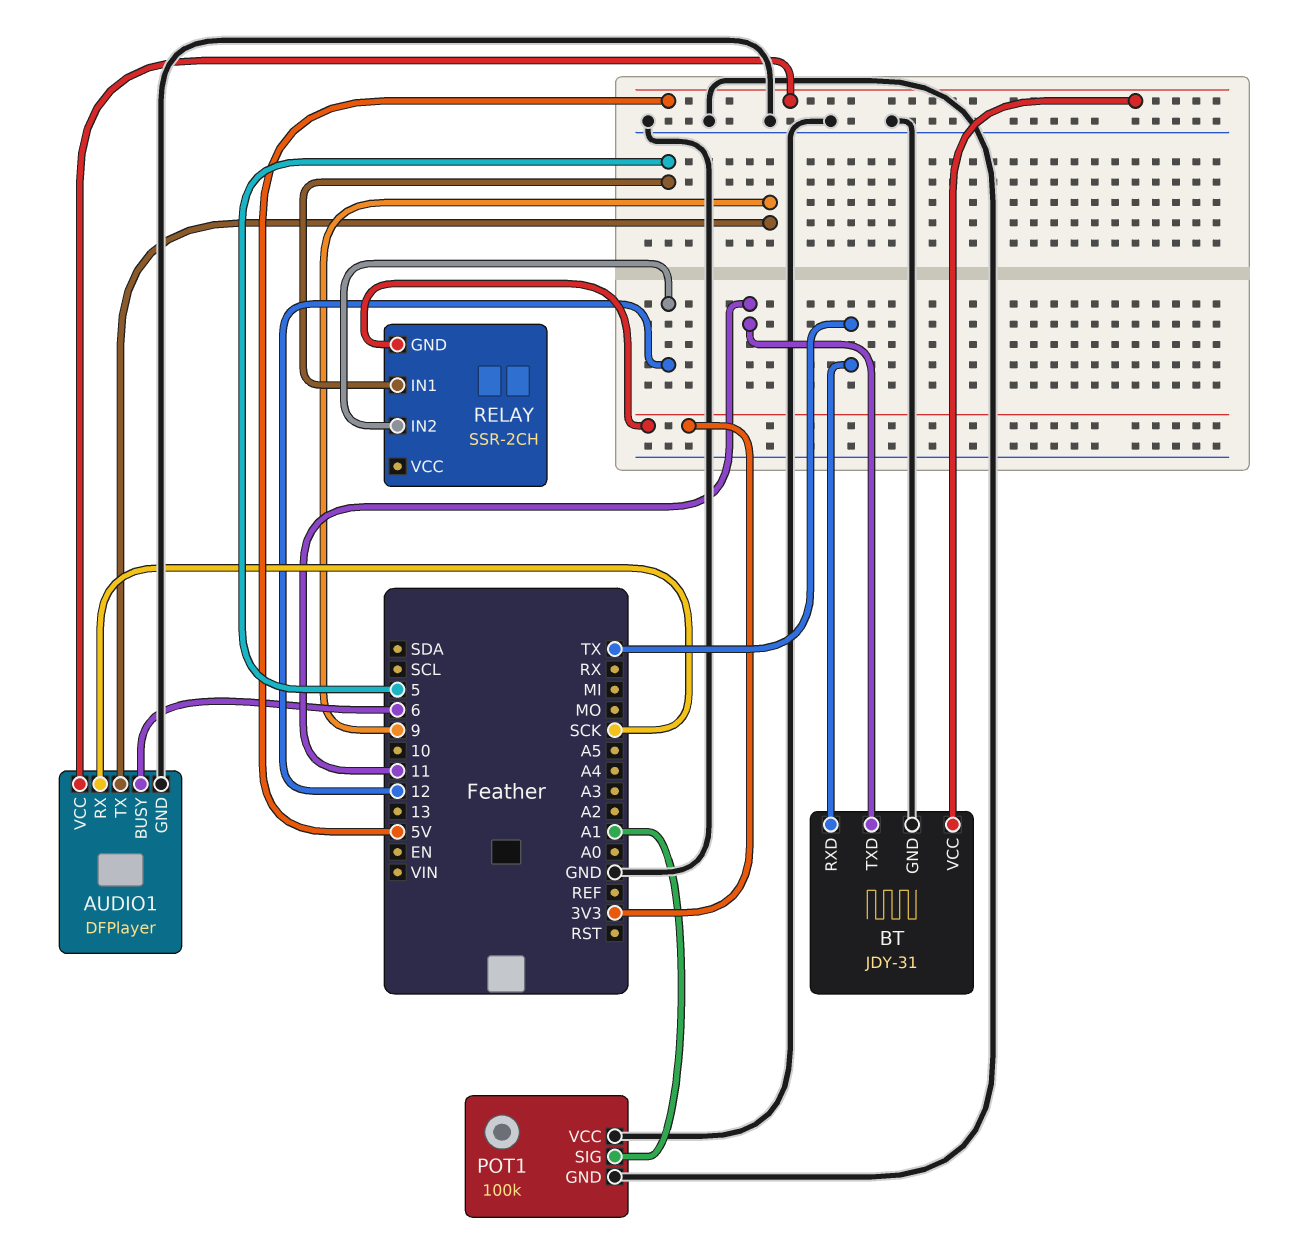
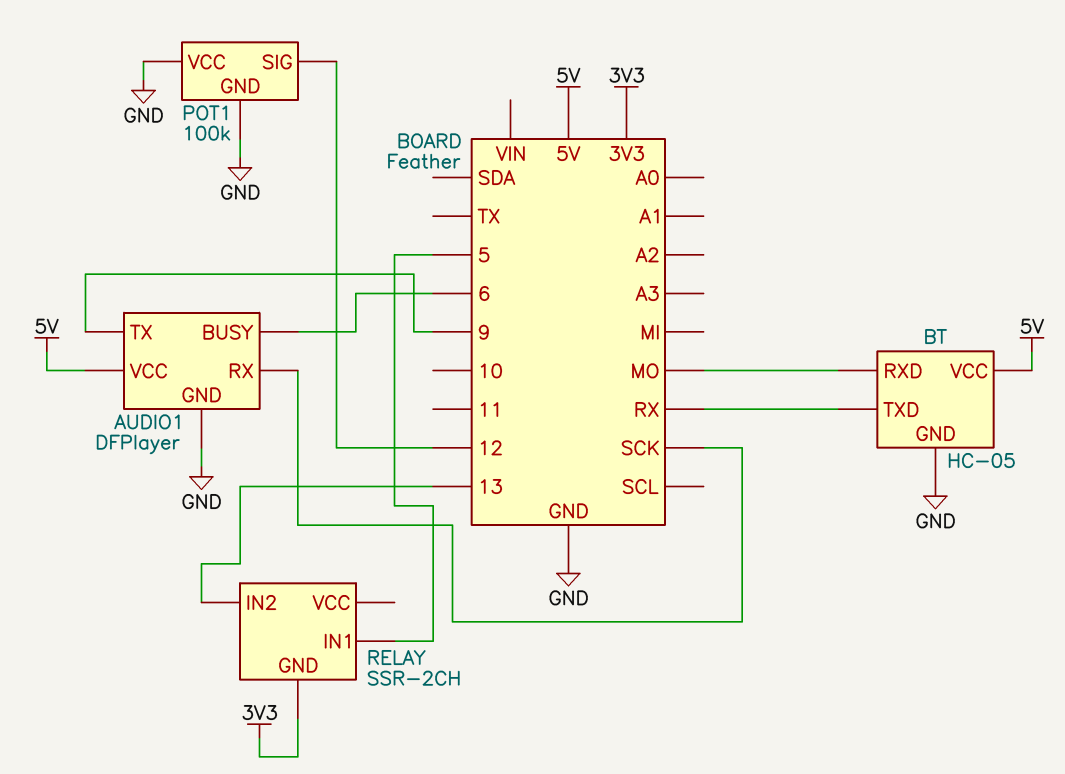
BT: JDY-31 -> HC-05
BT pin RXD: TX -> MO
BT pin TXD: 11 -> RX
POT1 pin SIG: A1 -> 12
RELAY pin IN2: 12 -> 13

